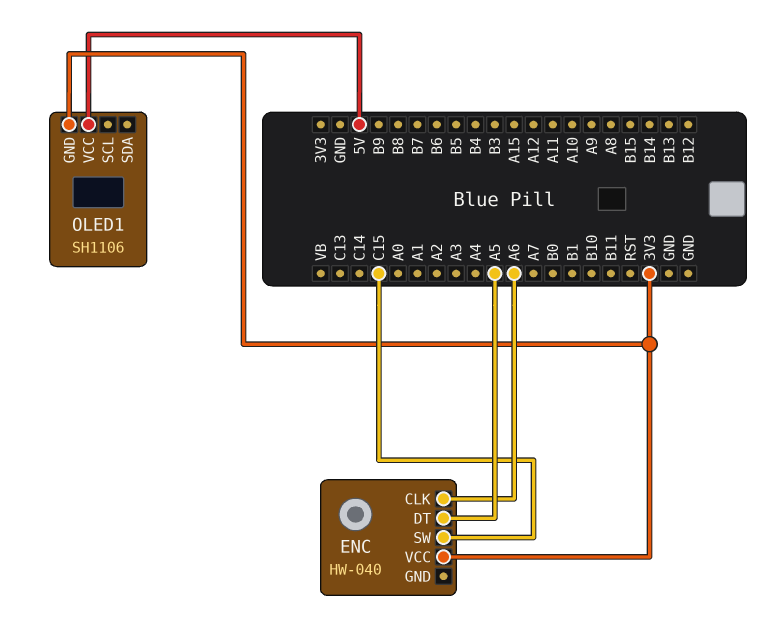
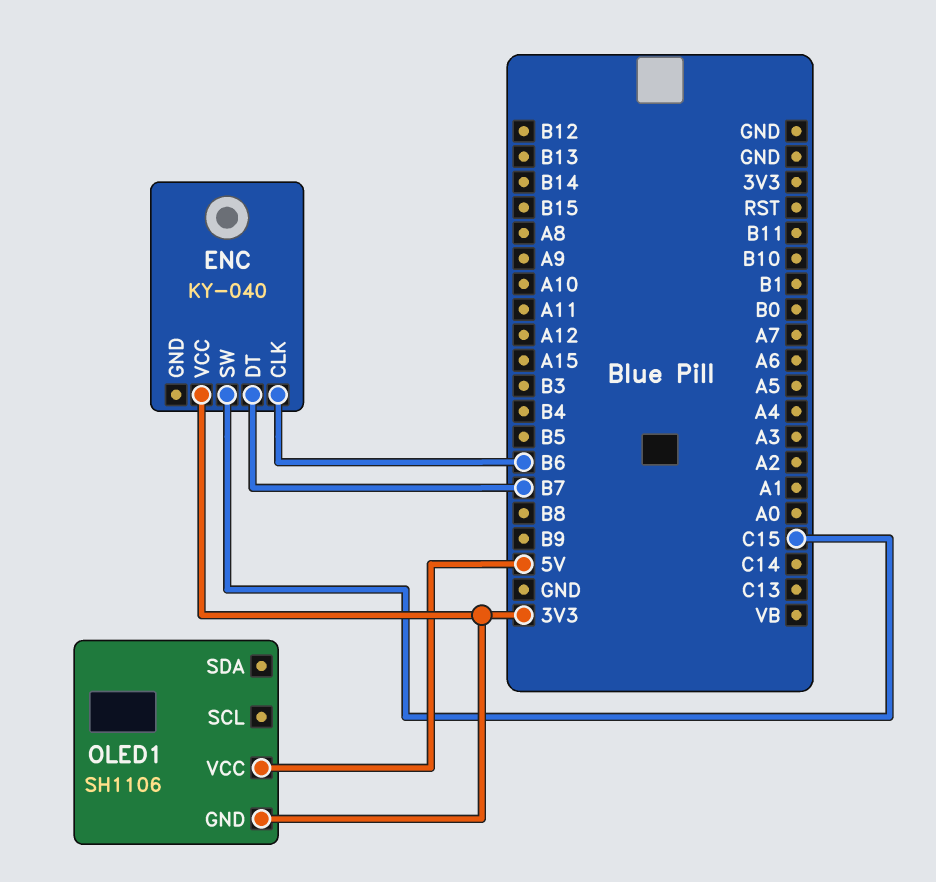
ENC: HW-040 -> KY-040
ENC pin CLK: A6 -> B6
ENC pin DT: A5 -> B7

